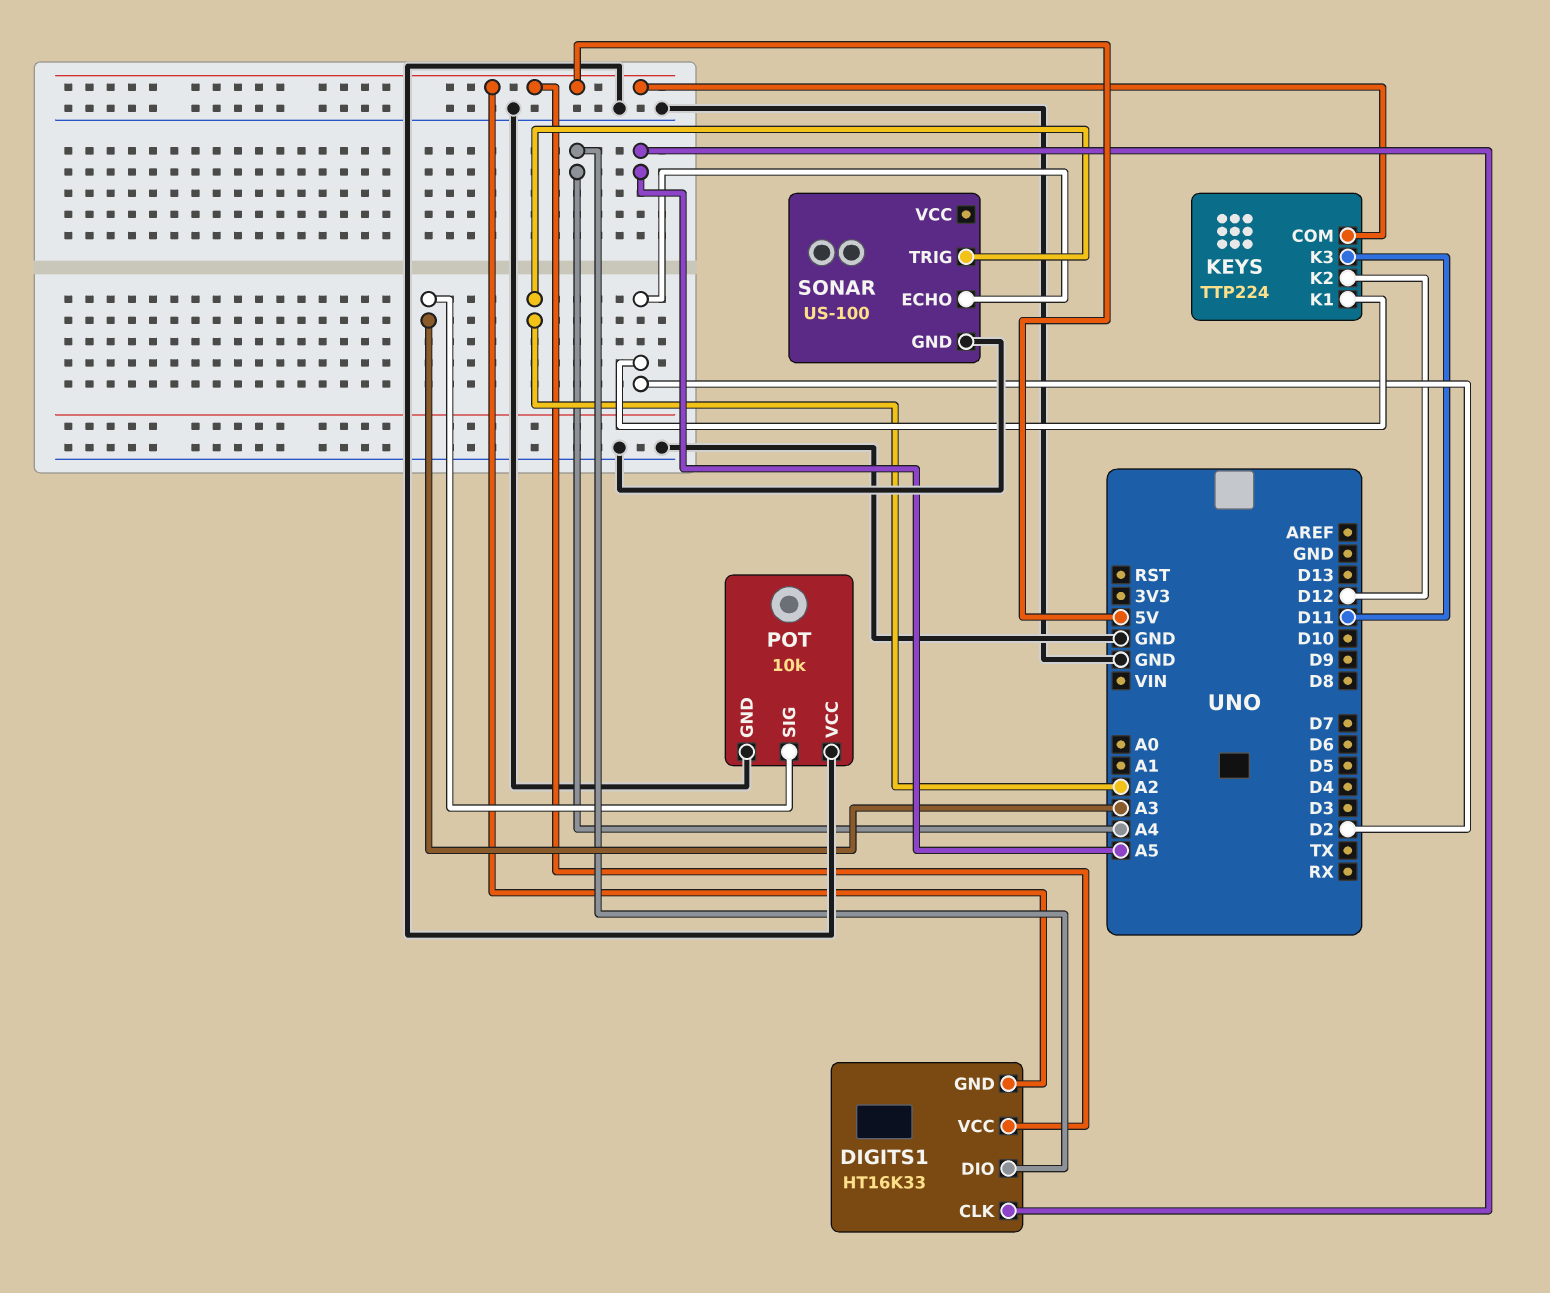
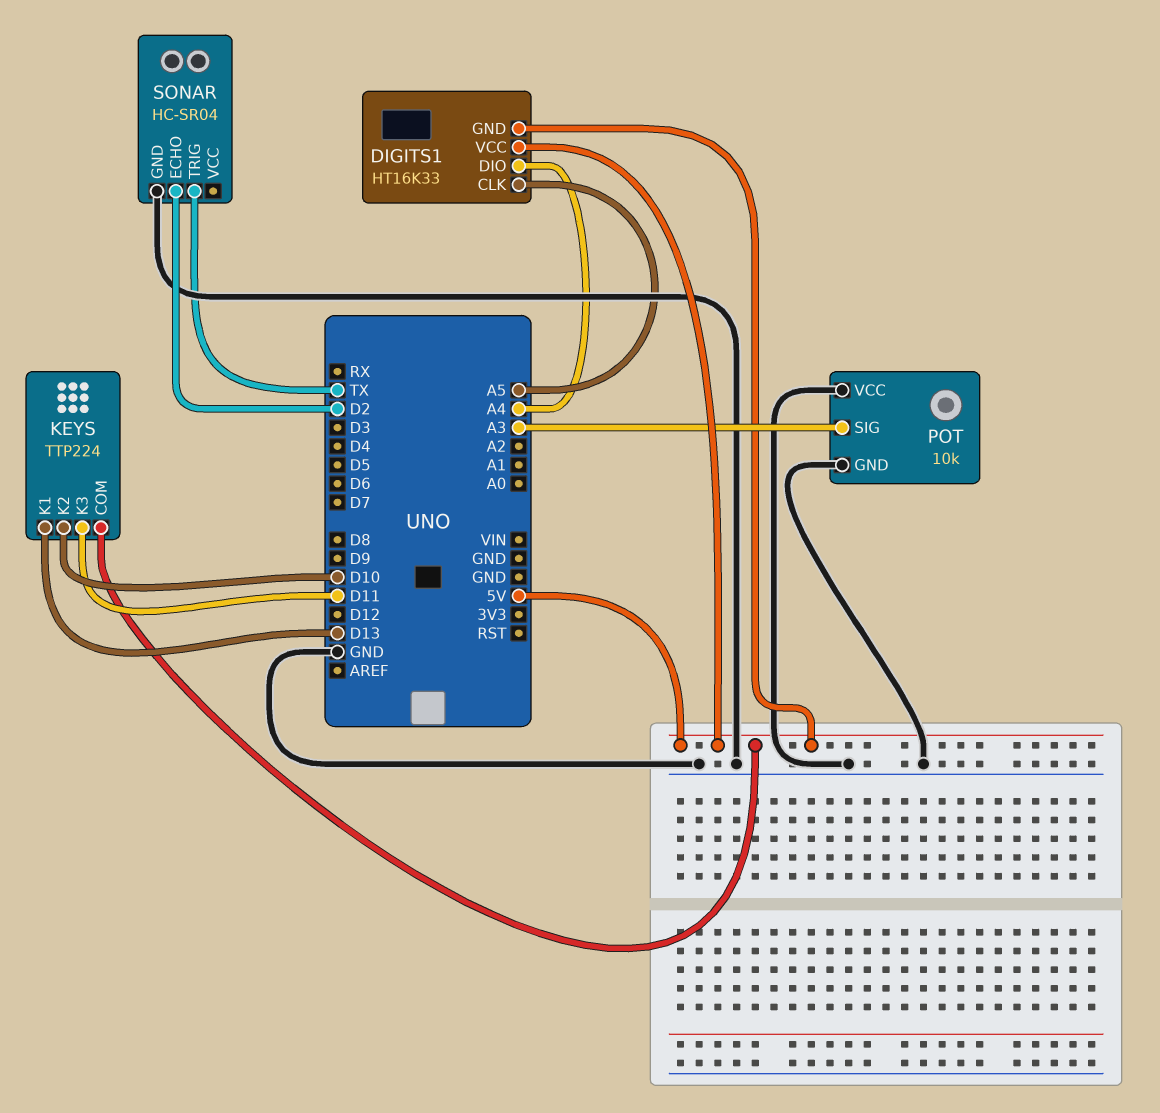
KEYS pin K1: D2 -> D13
KEYS pin K2: D12 -> D10
SONAR: US-100 -> HC-SR04
SONAR pin TRIG: A2 -> TX

